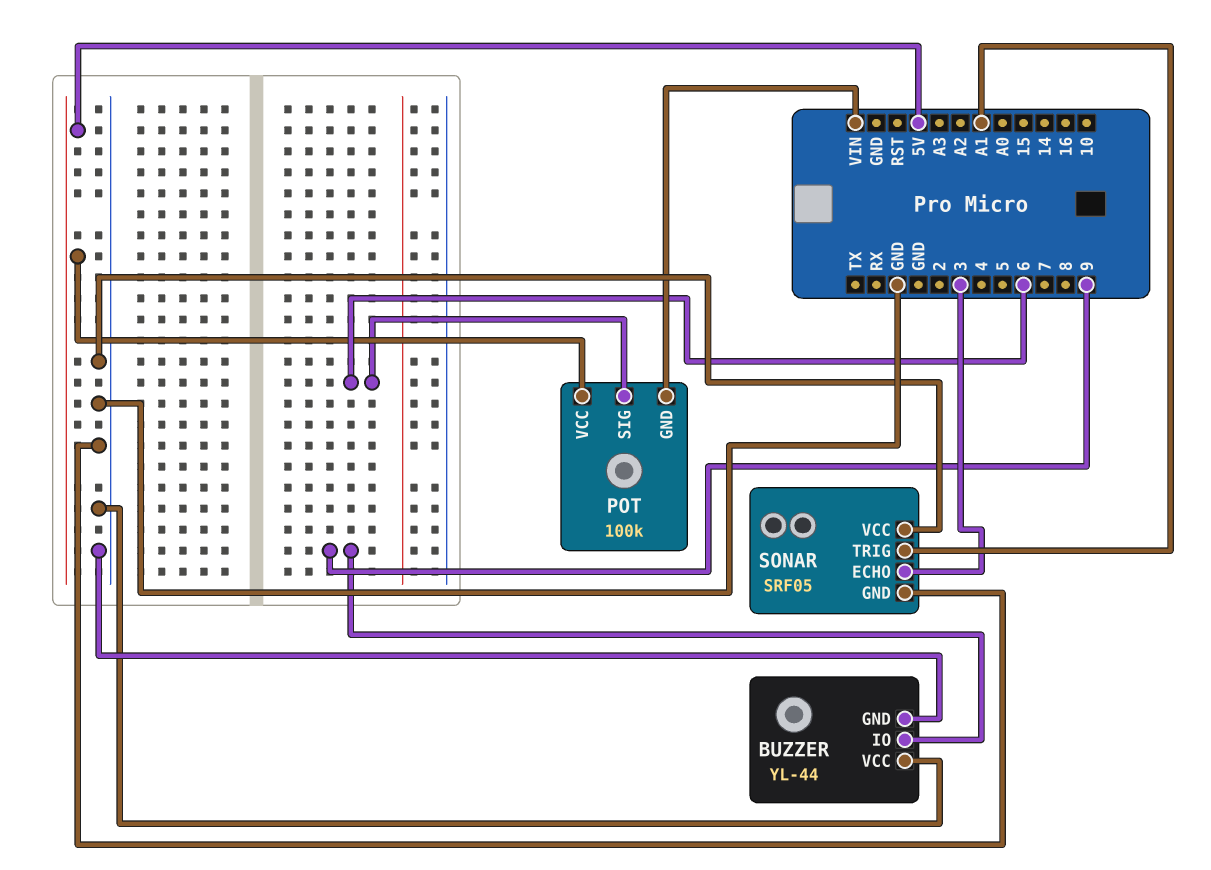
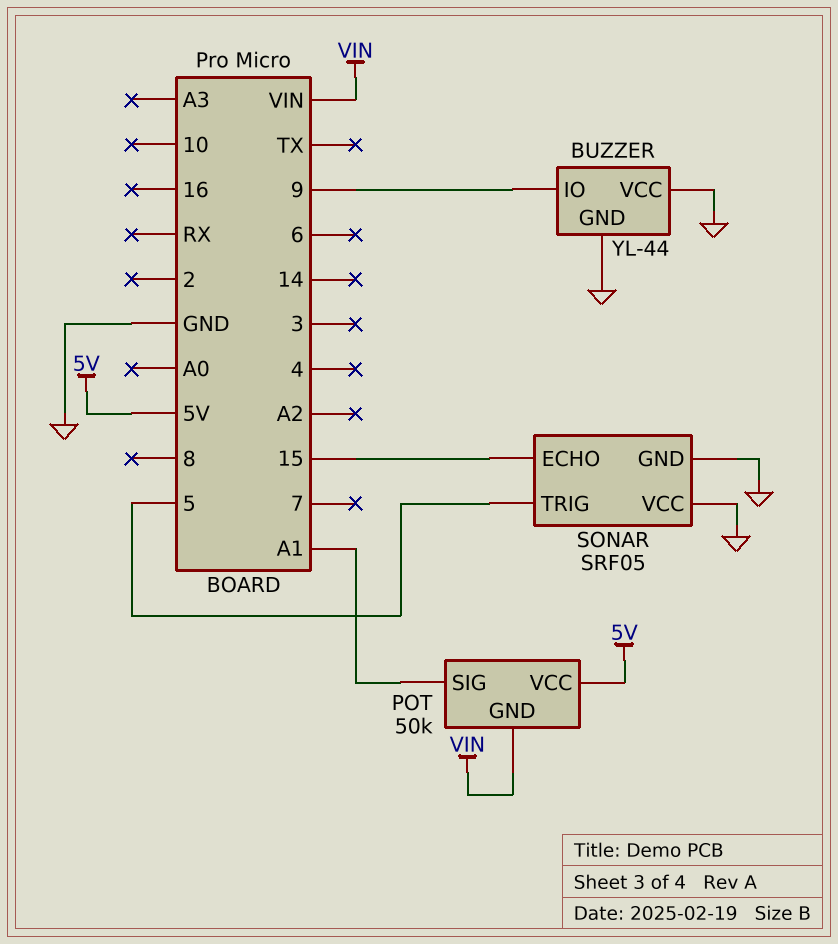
POT: 100k -> 50k
POT pin SIG: 6 -> A1
SONAR pin ECHO: 3 -> 15
SONAR pin TRIG: A1 -> 5

